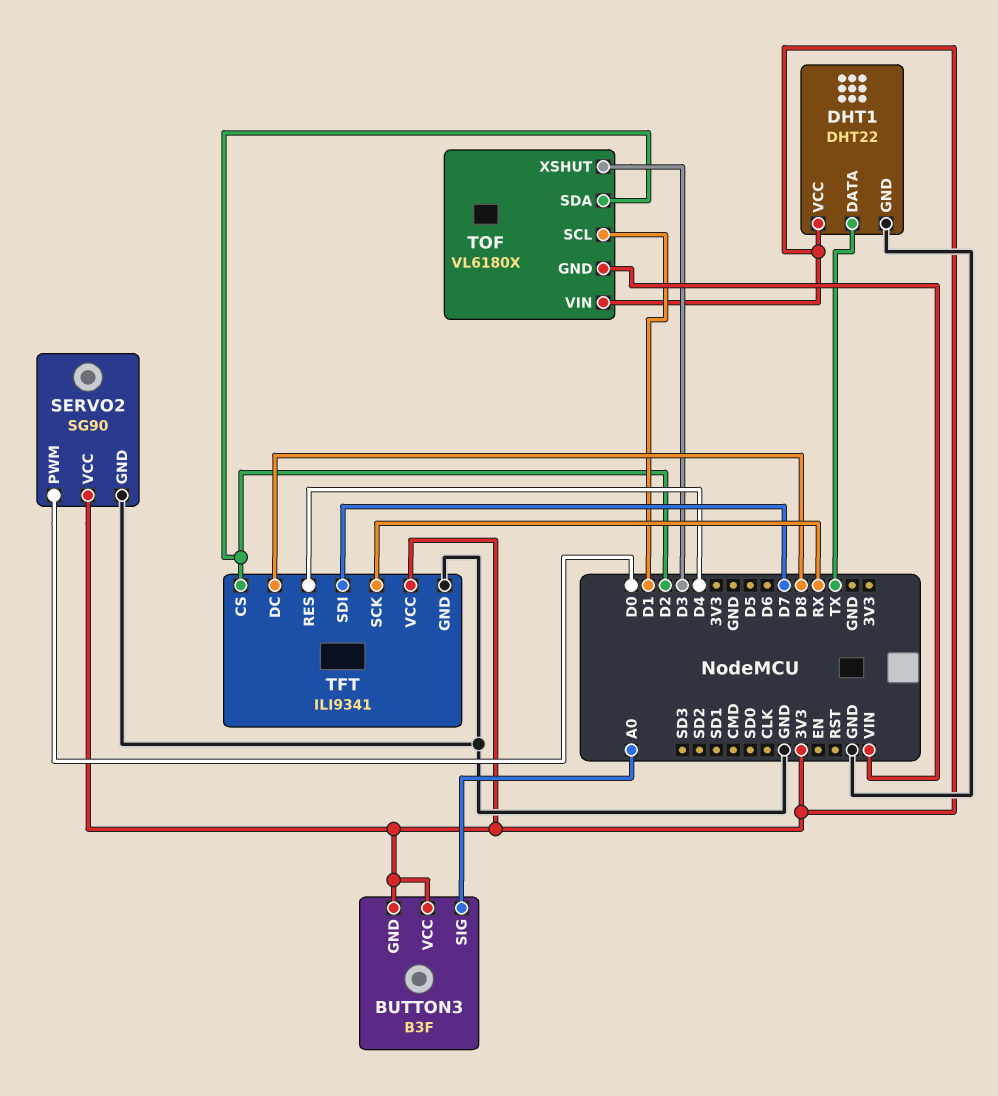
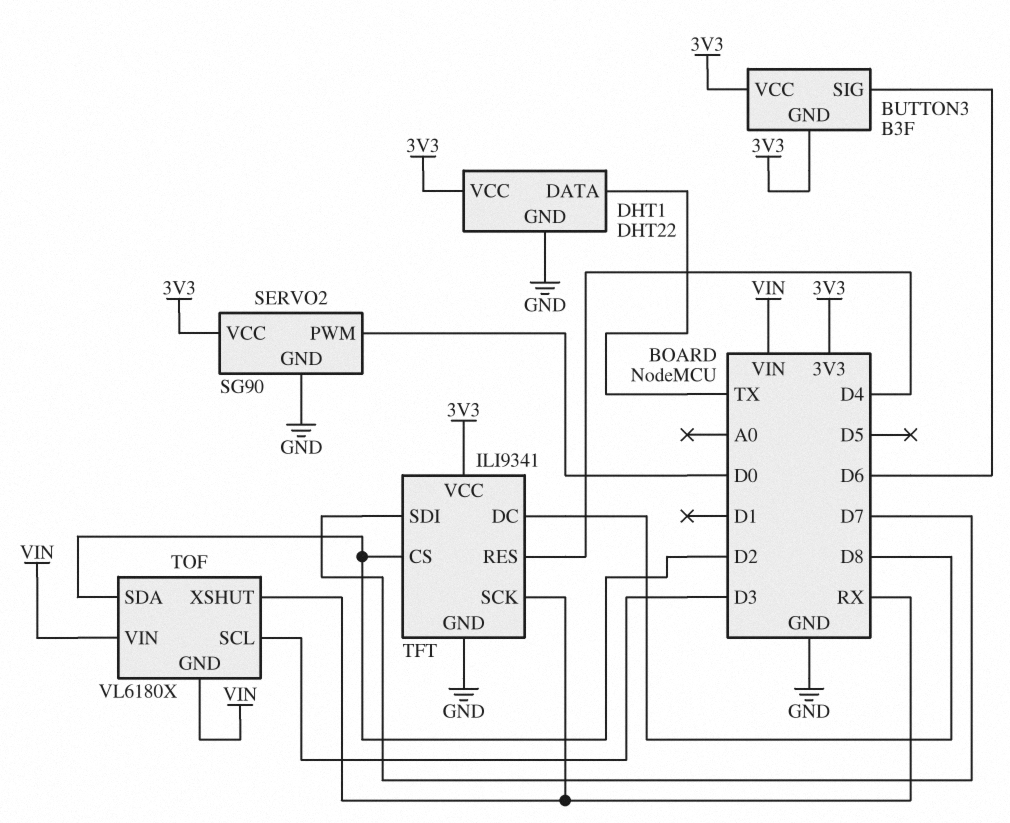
BUTTON3 pin SIG: A0 -> D6
TOF pin SCL: D1 -> D3
TOF pin VIN: 3V3 -> VIN
TOF pin XSHUT: D3 -> RX

